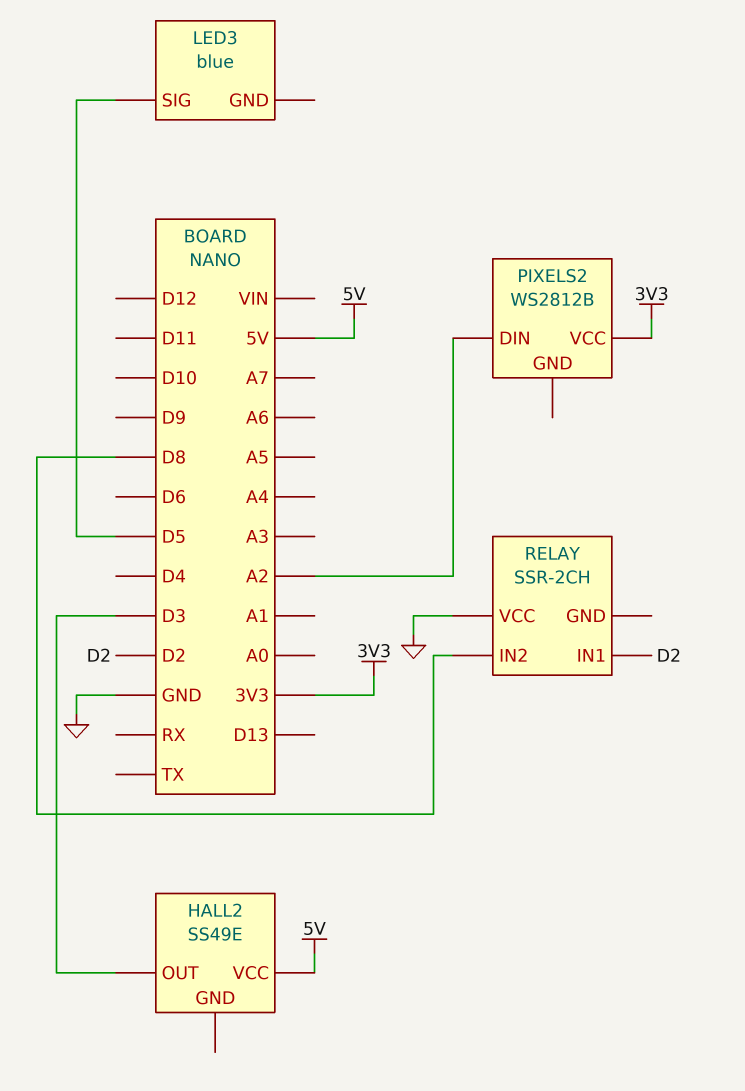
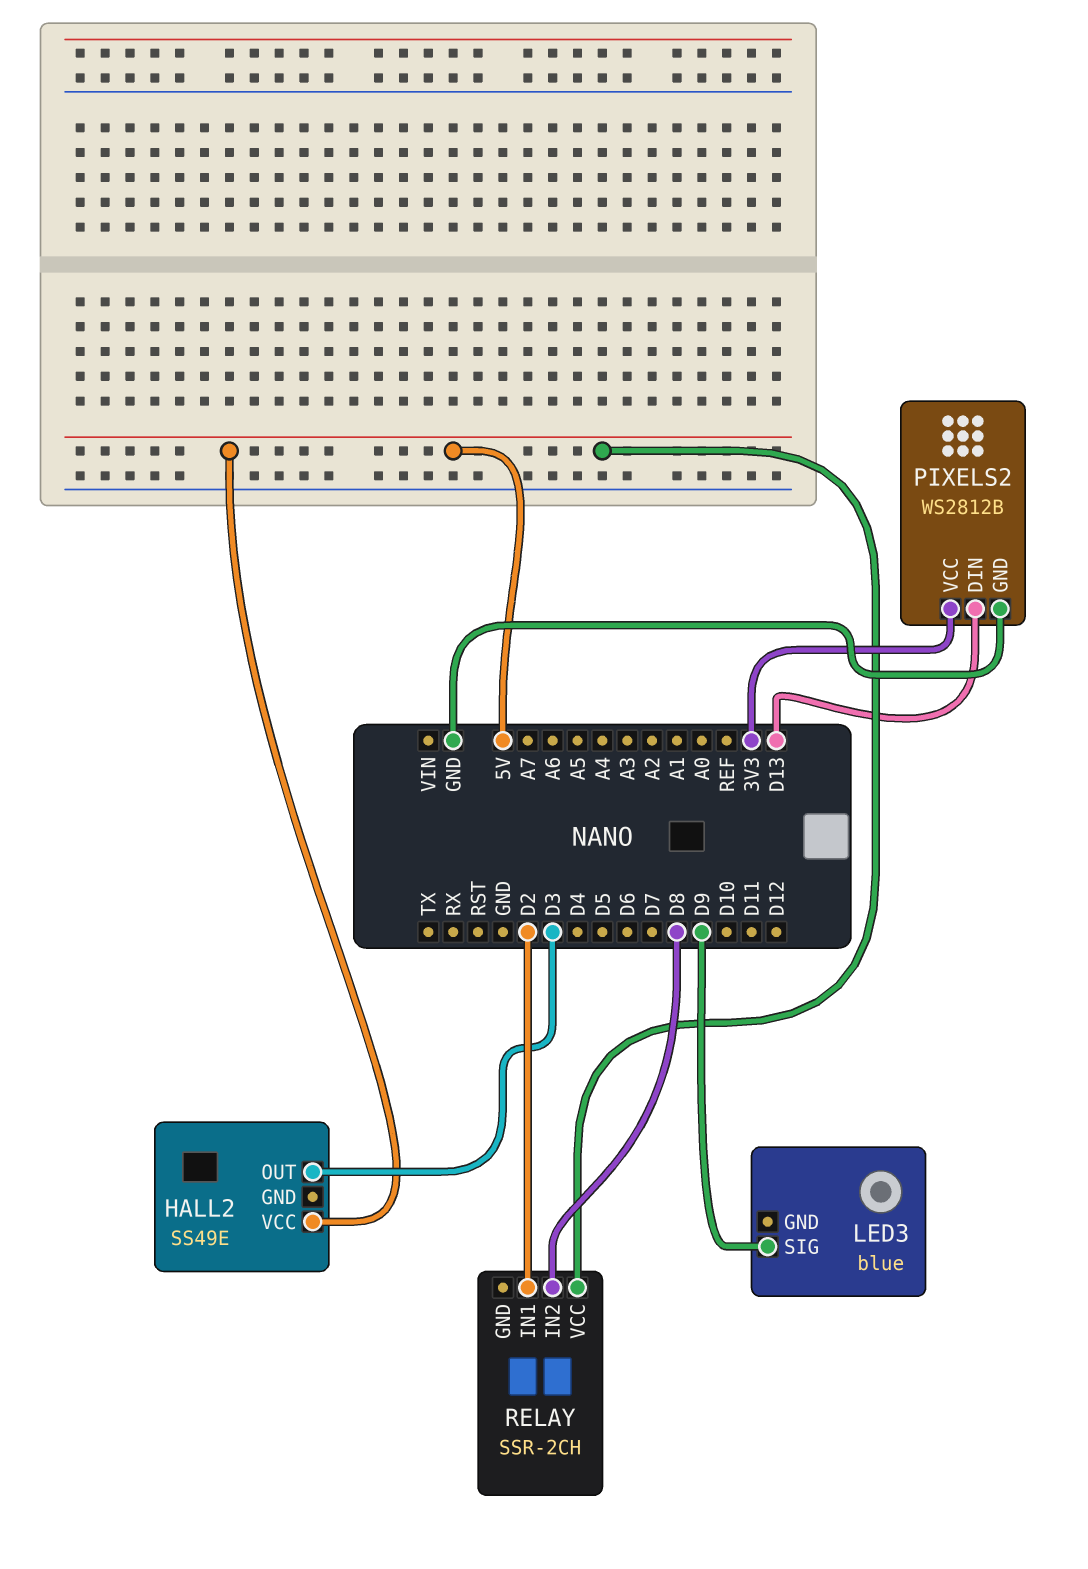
LED3 pin SIG: D5 -> D9
PIXELS2 pin DIN: A2 -> D13
PIXELS2 pin GND: none -> GND
RELAY pin VCC: GND -> 5V

